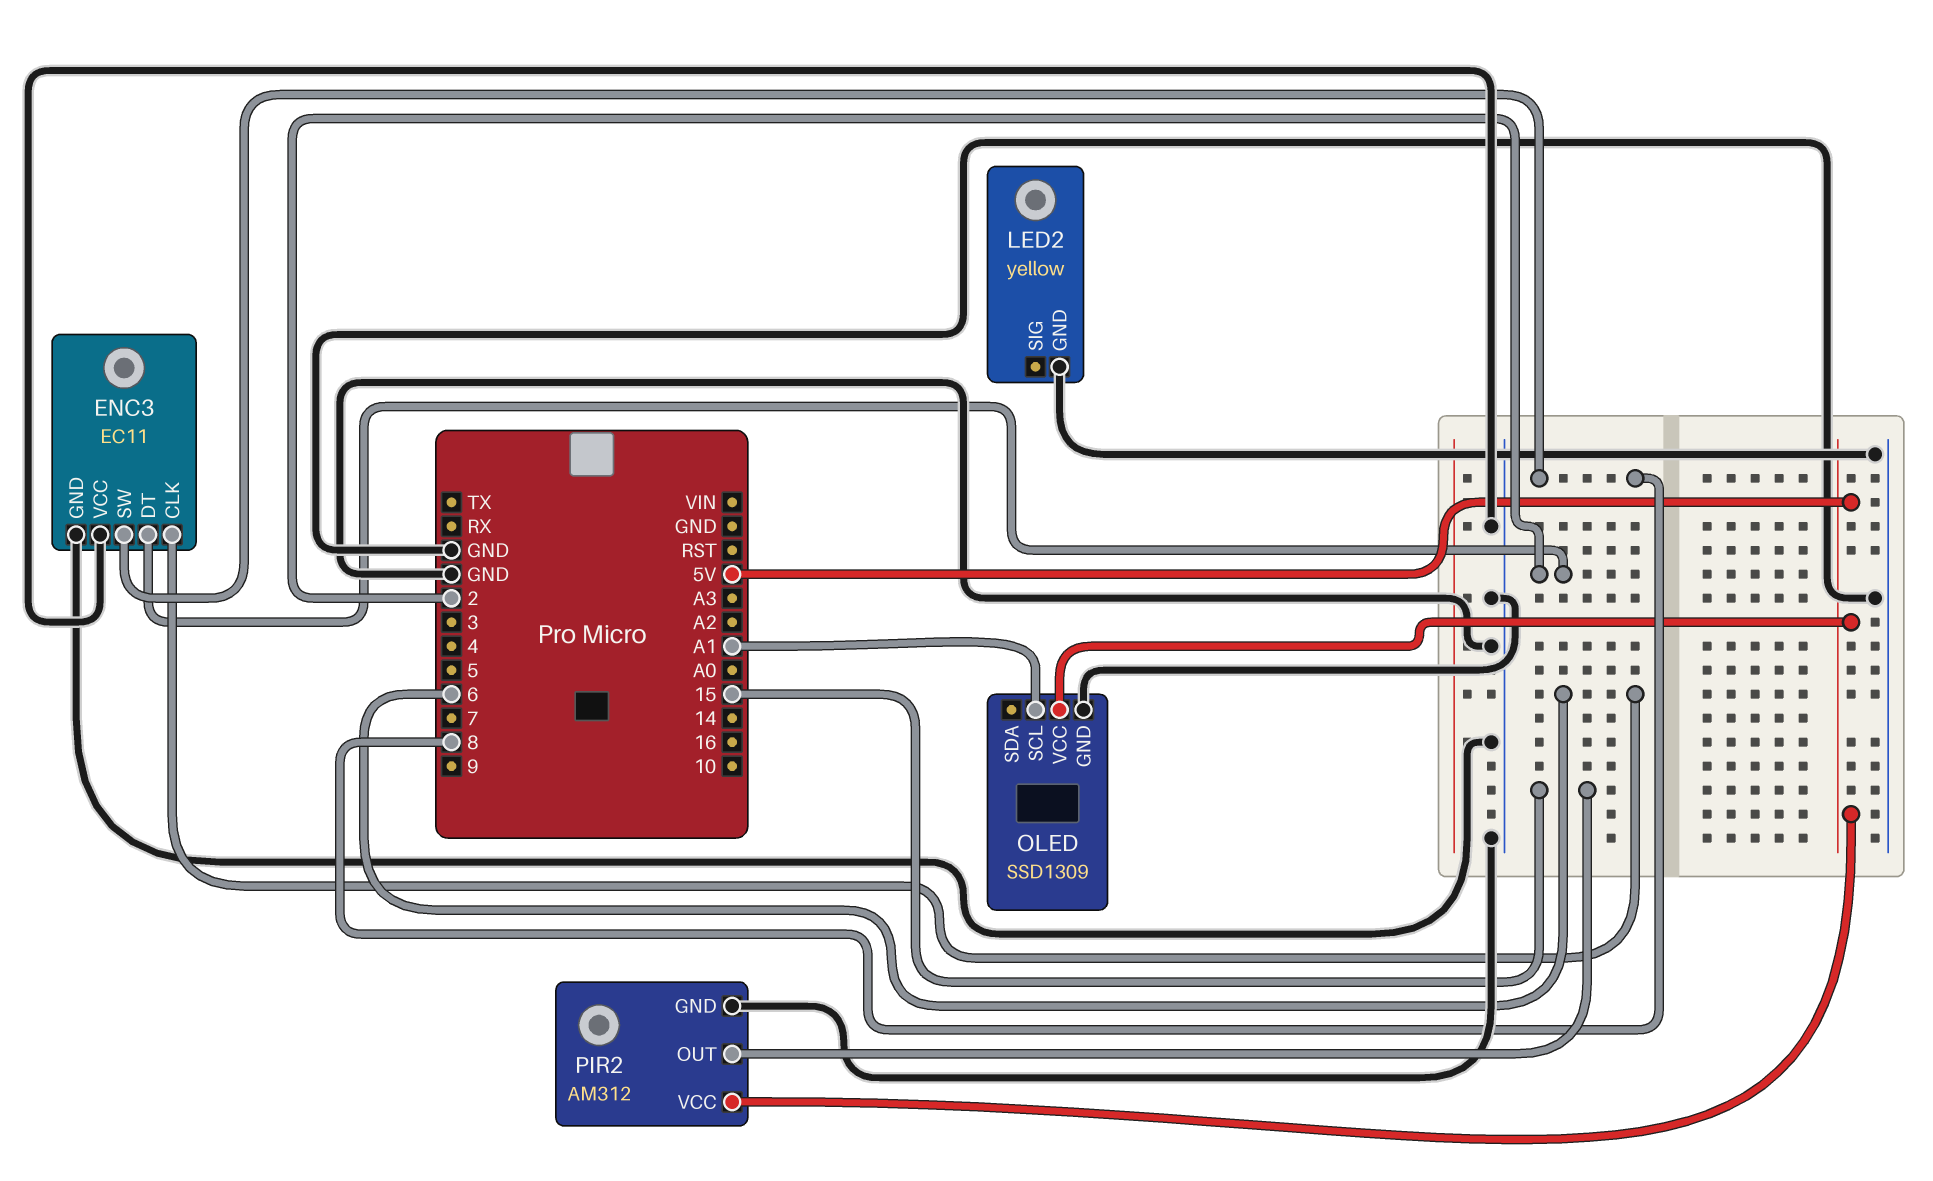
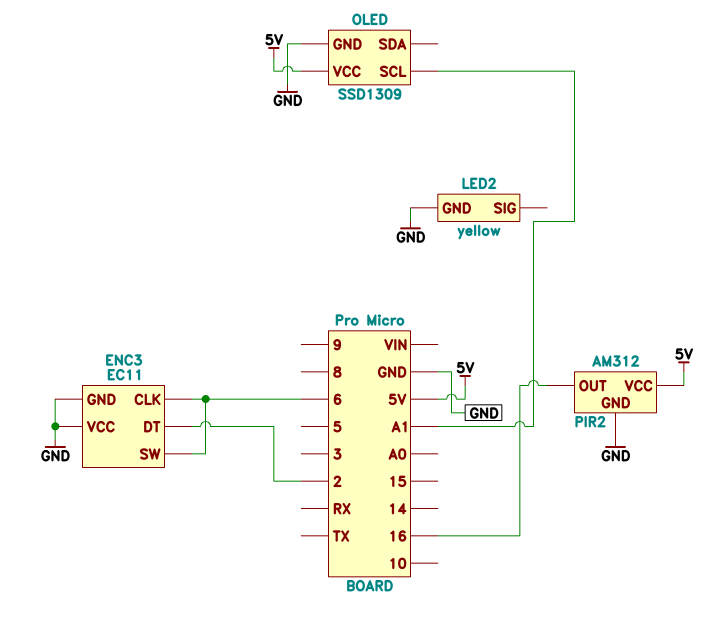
ENC3 pin SW: 8 -> 6
PIR2 pin OUT: 15 -> 16

